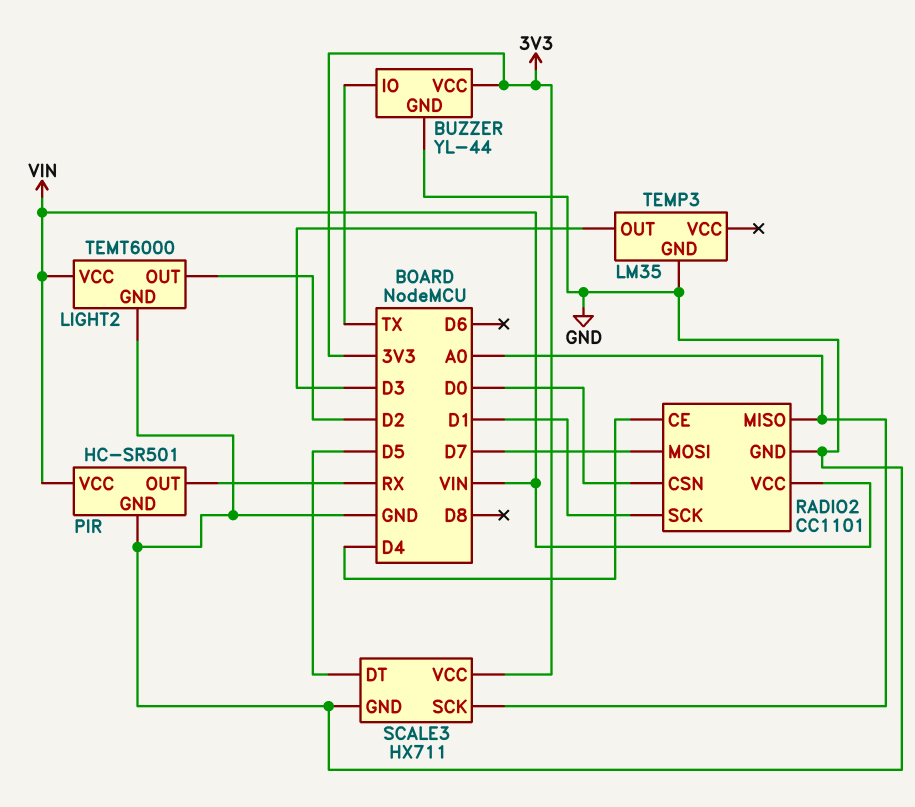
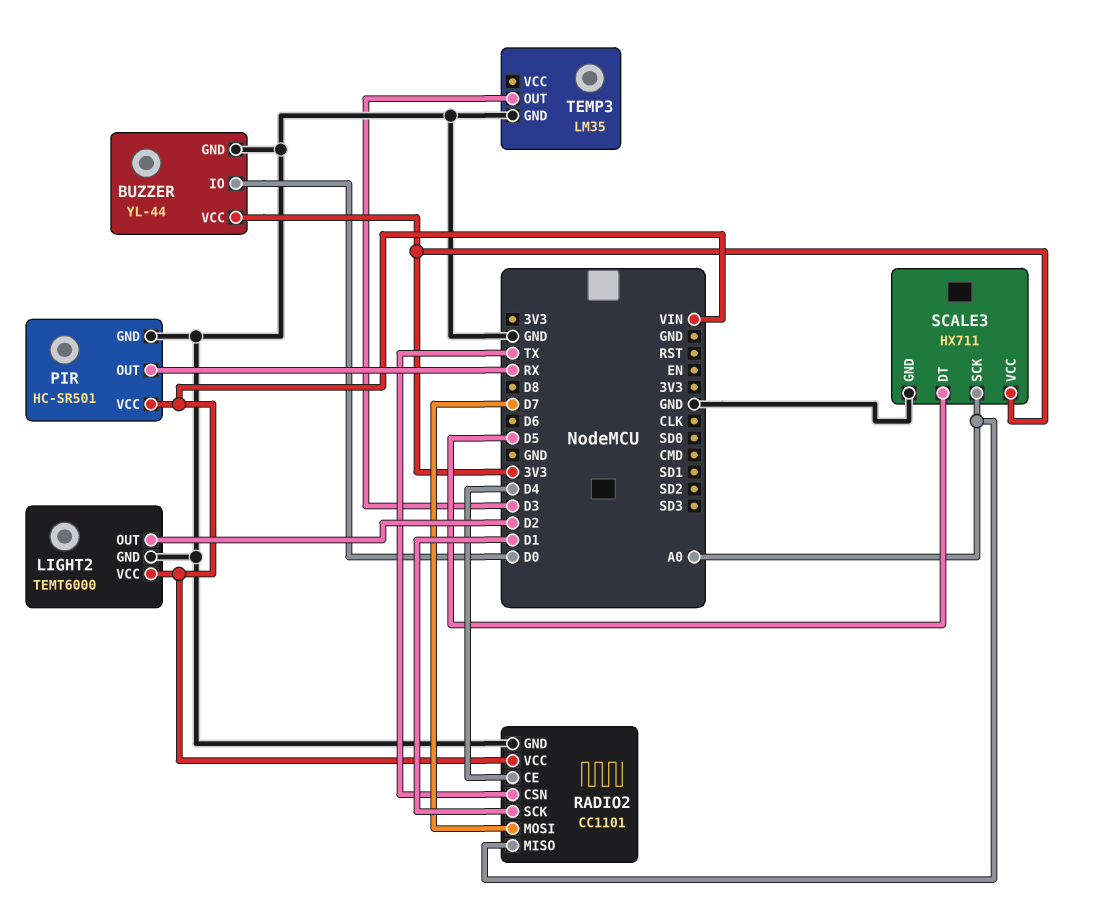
BUZZER pin IO: TX -> D0
RADIO2 pin CSN: D0 -> TX

